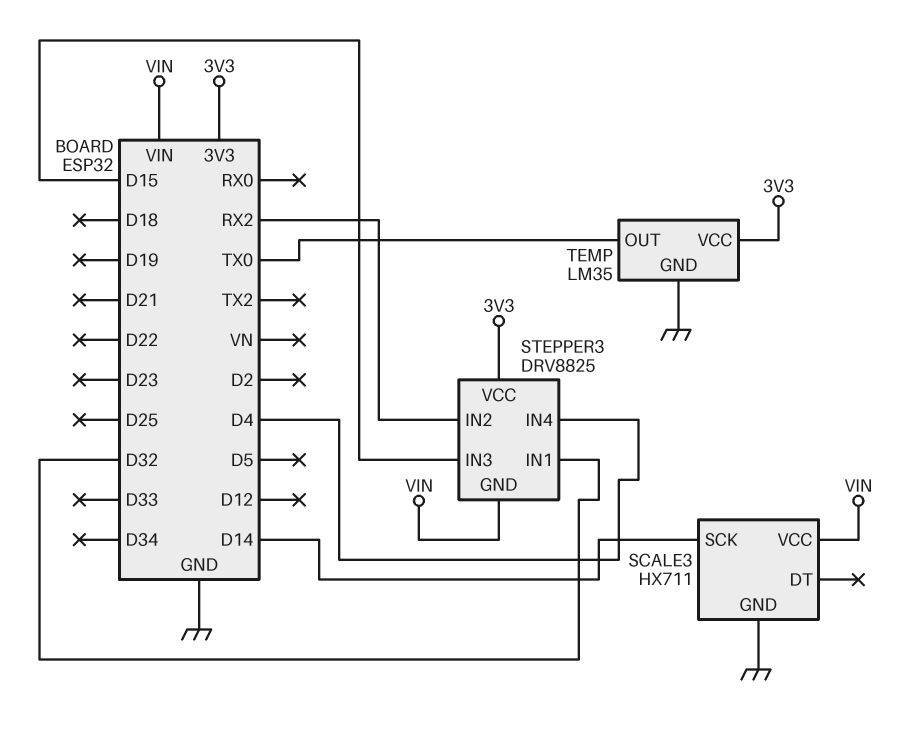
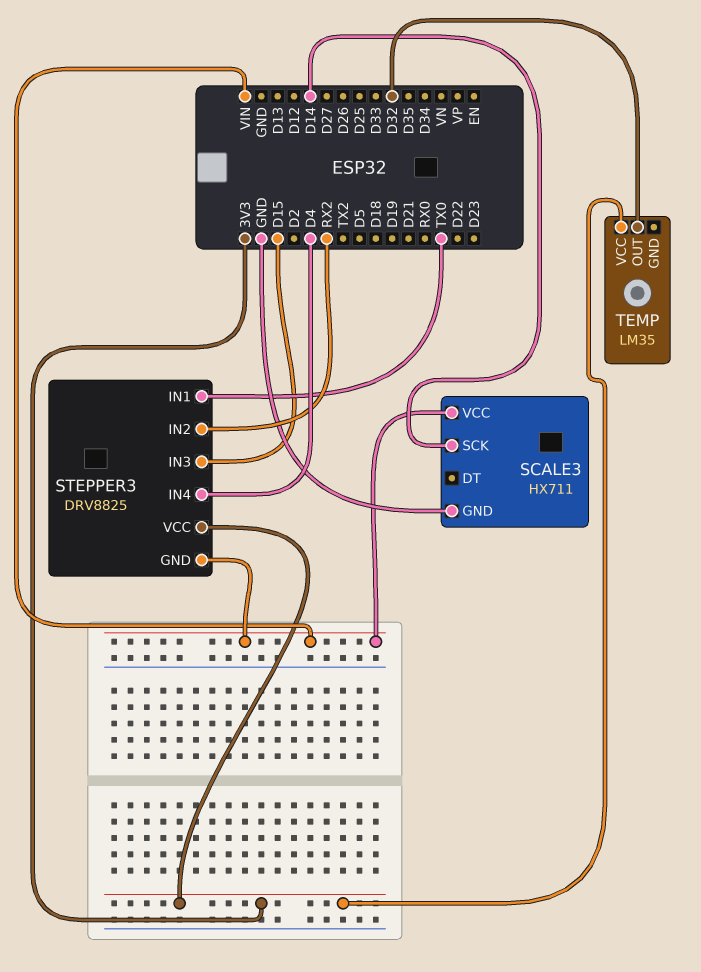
STEPPER3 pin IN1: D32 -> TX0
TEMP pin GND: GND -> none
TEMP pin OUT: TX0 -> D32

